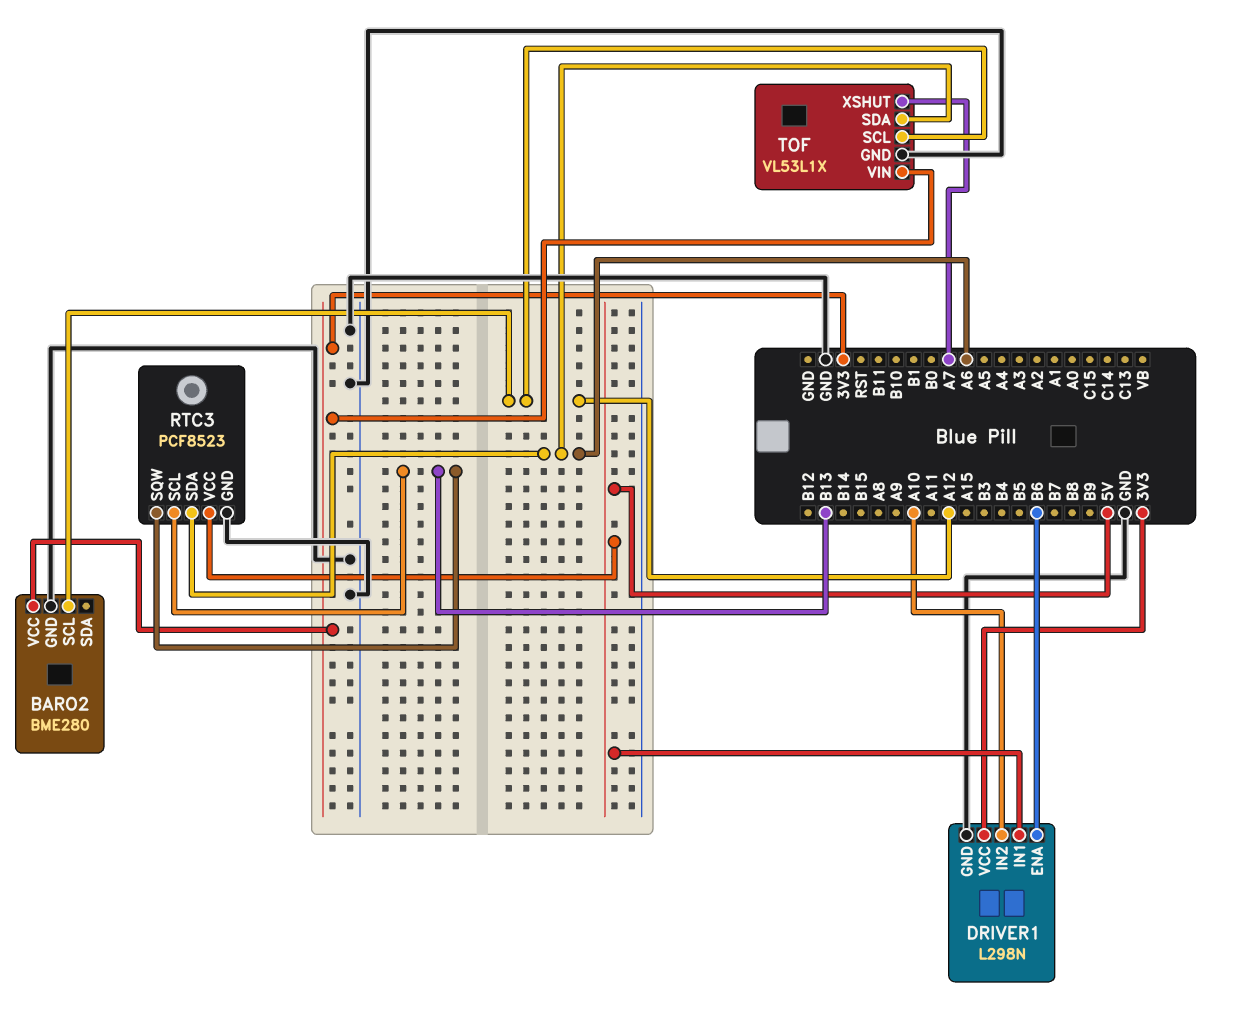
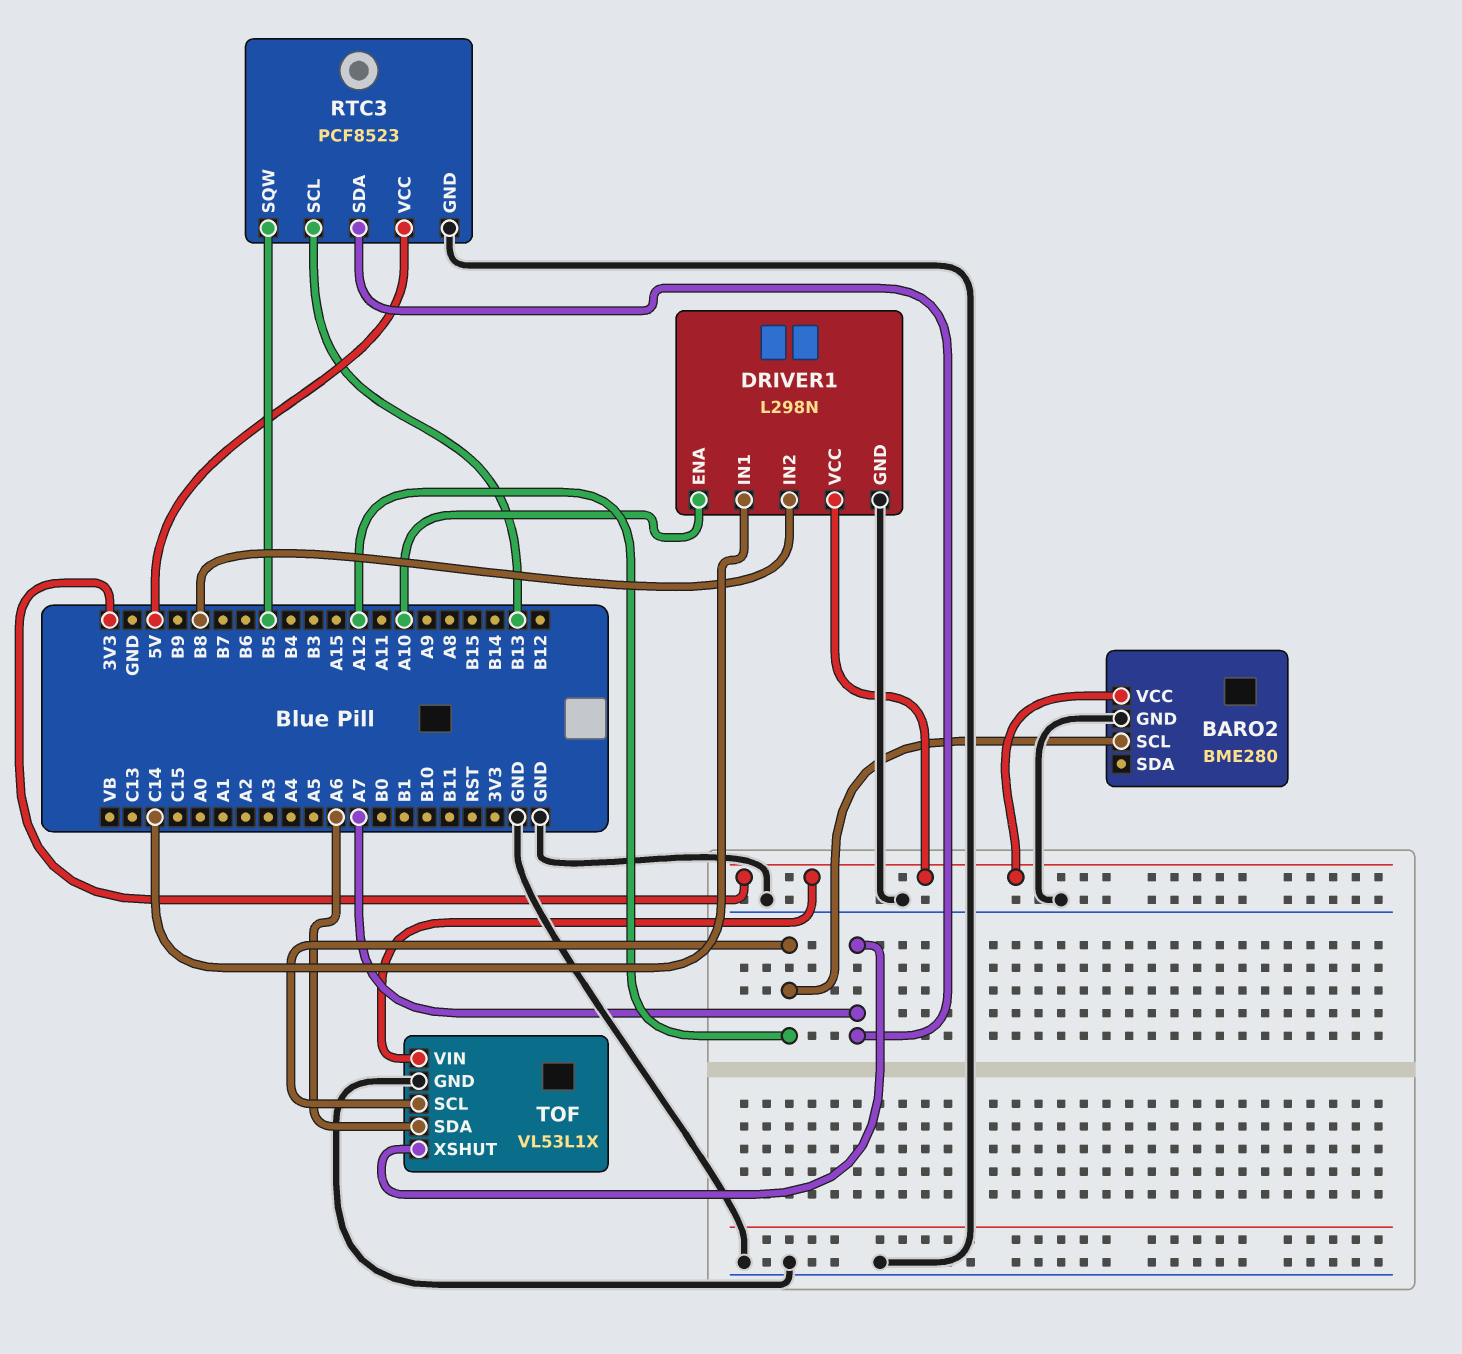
DRIVER1 pin ENA: B6 -> A10
DRIVER1 pin IN1: 5V -> C14
DRIVER1 pin IN2: A10 -> B8
RTC3 pin SDA: A6 -> A7
RTC3 pin SQW: B13 -> B5

